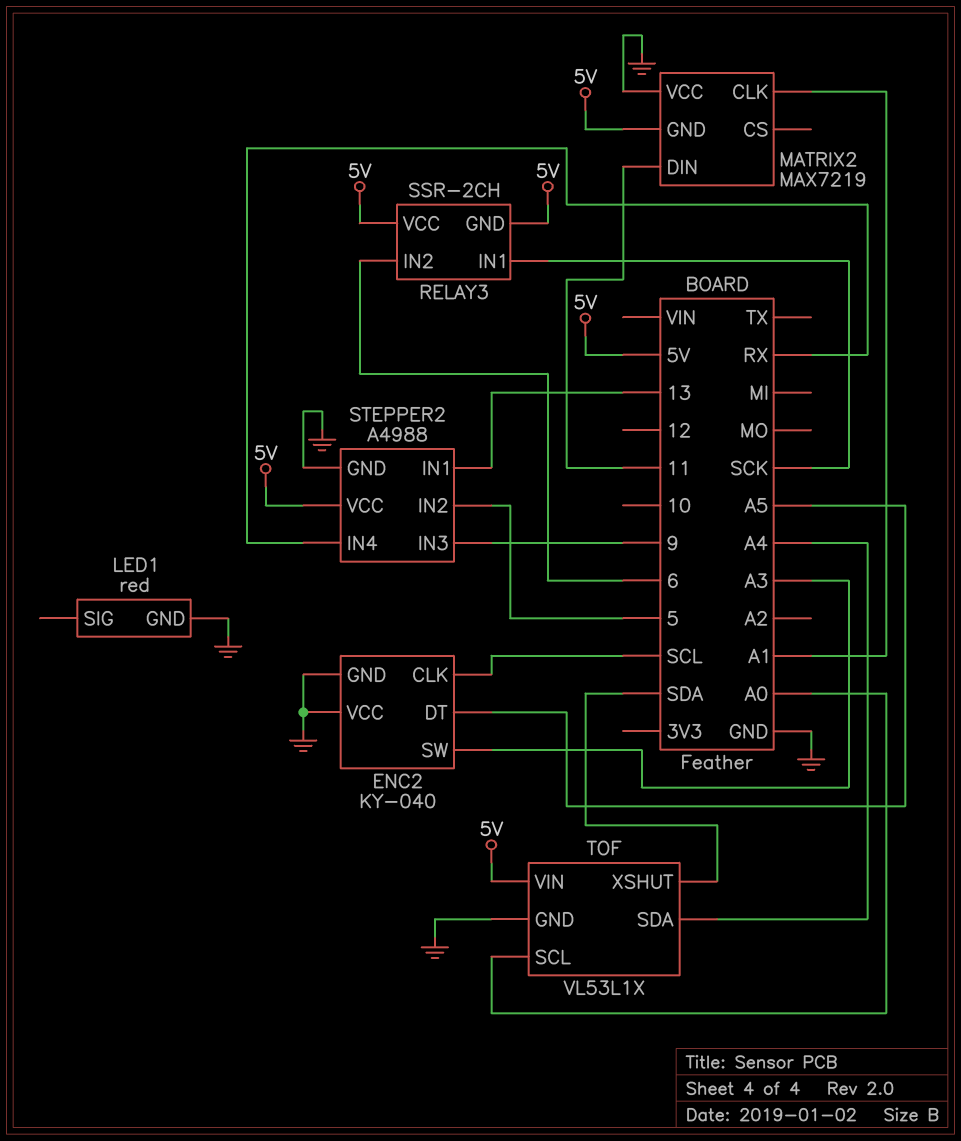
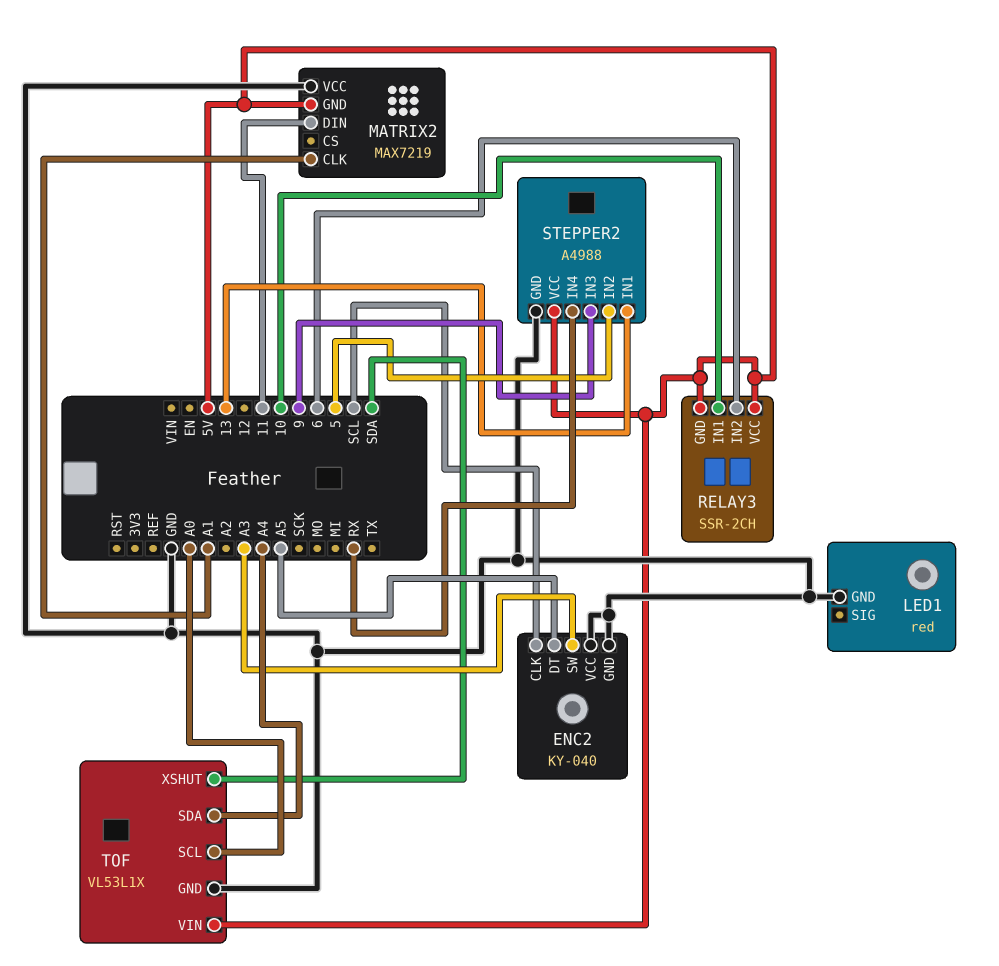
RELAY3 pin IN1: SCK -> 10

